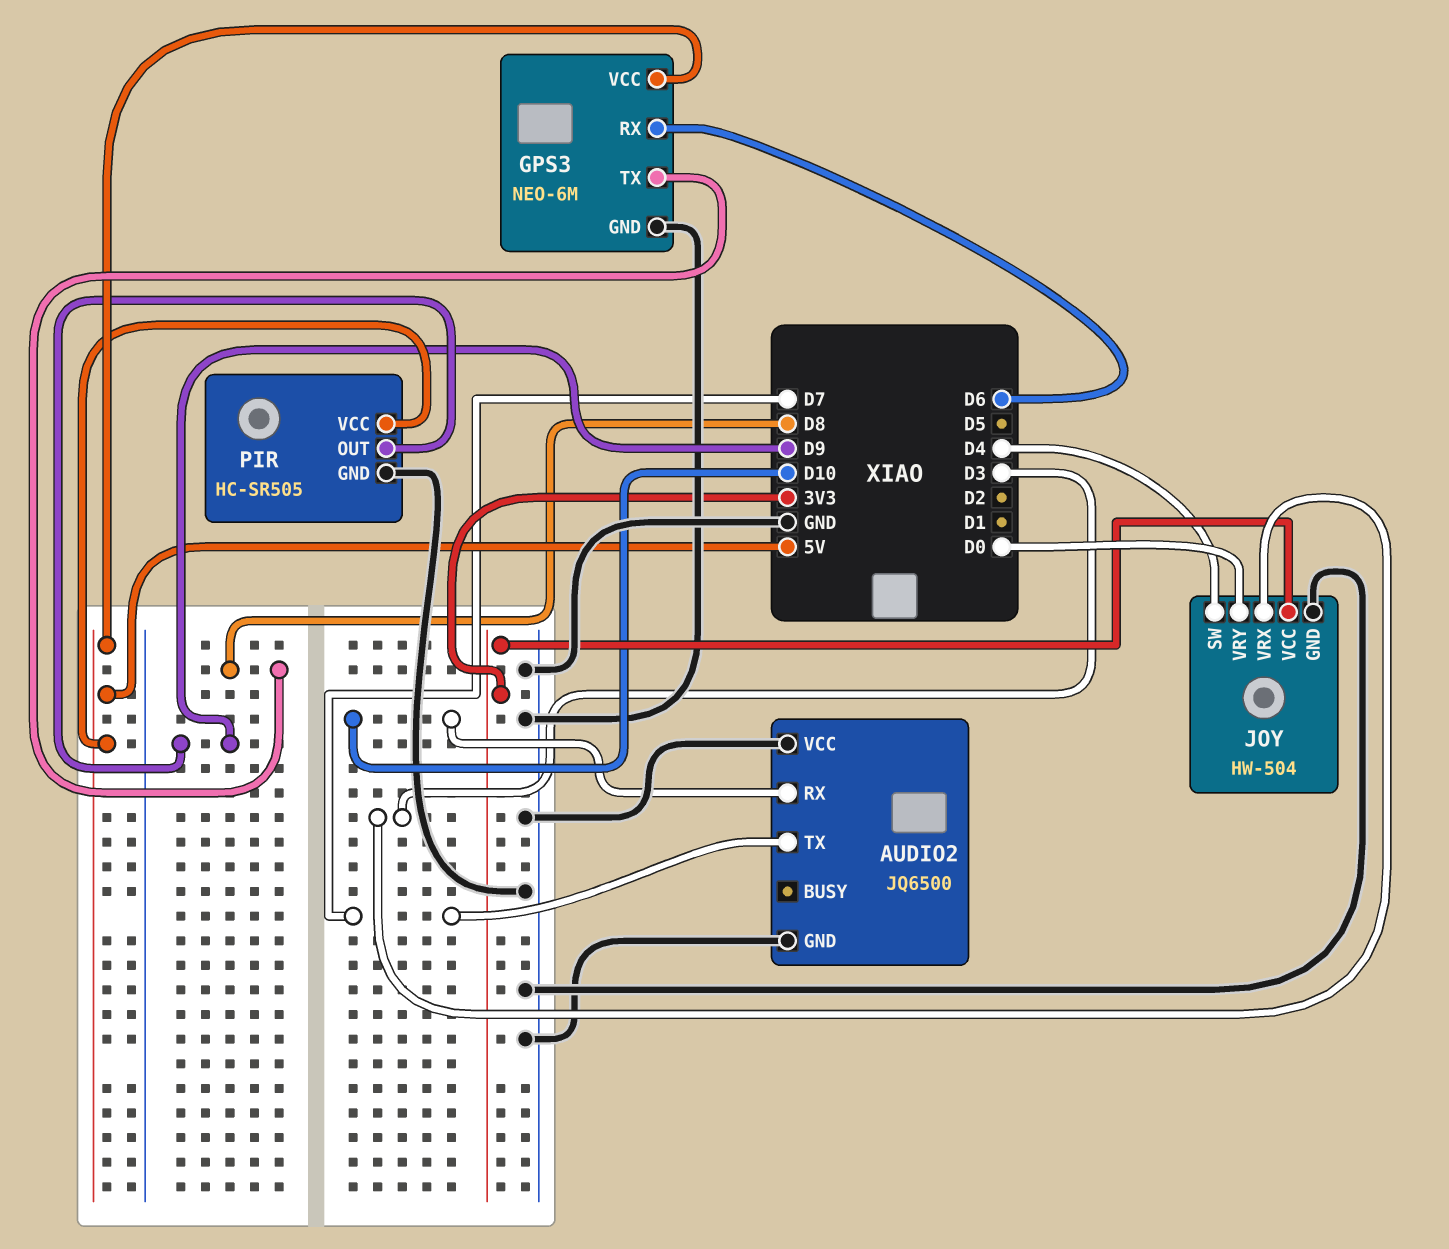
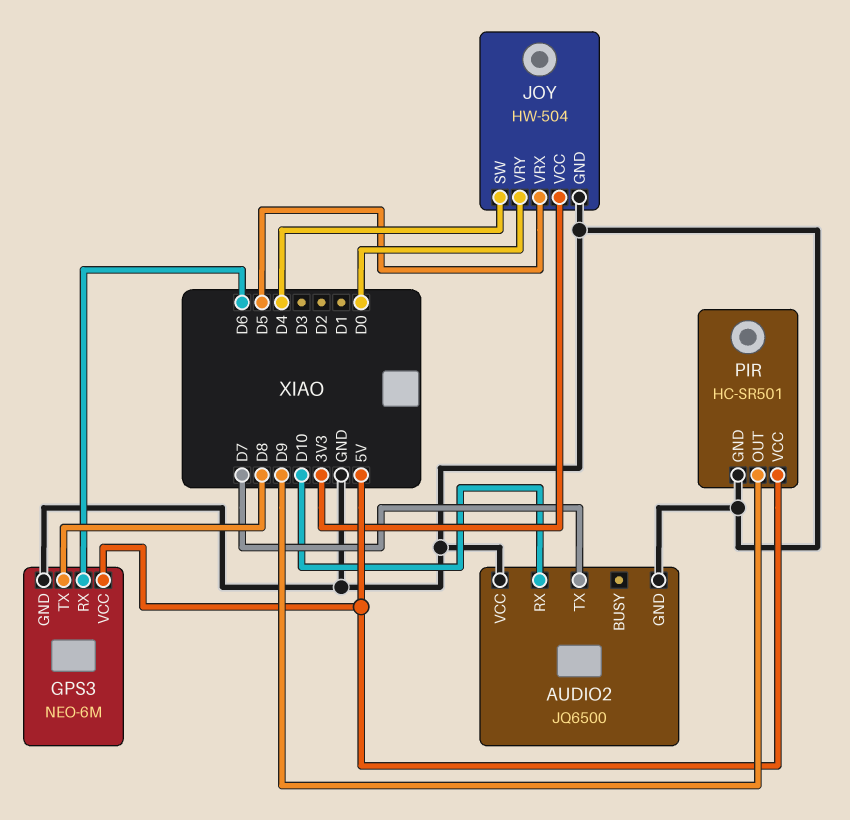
JOY pin VRX: D3 -> D5
PIR: HC-SR505 -> HC-SR501

